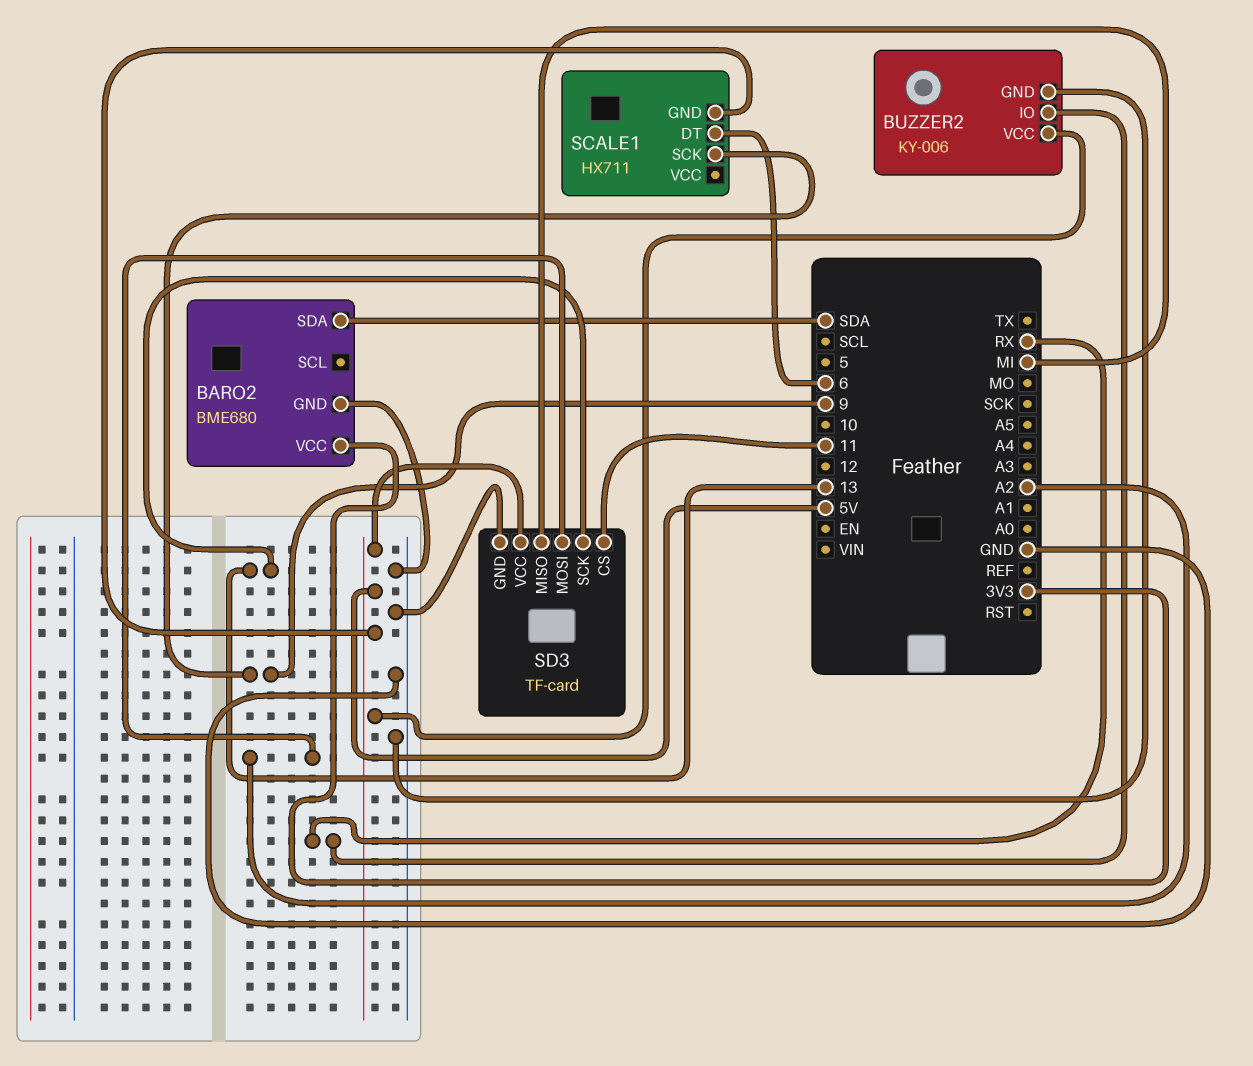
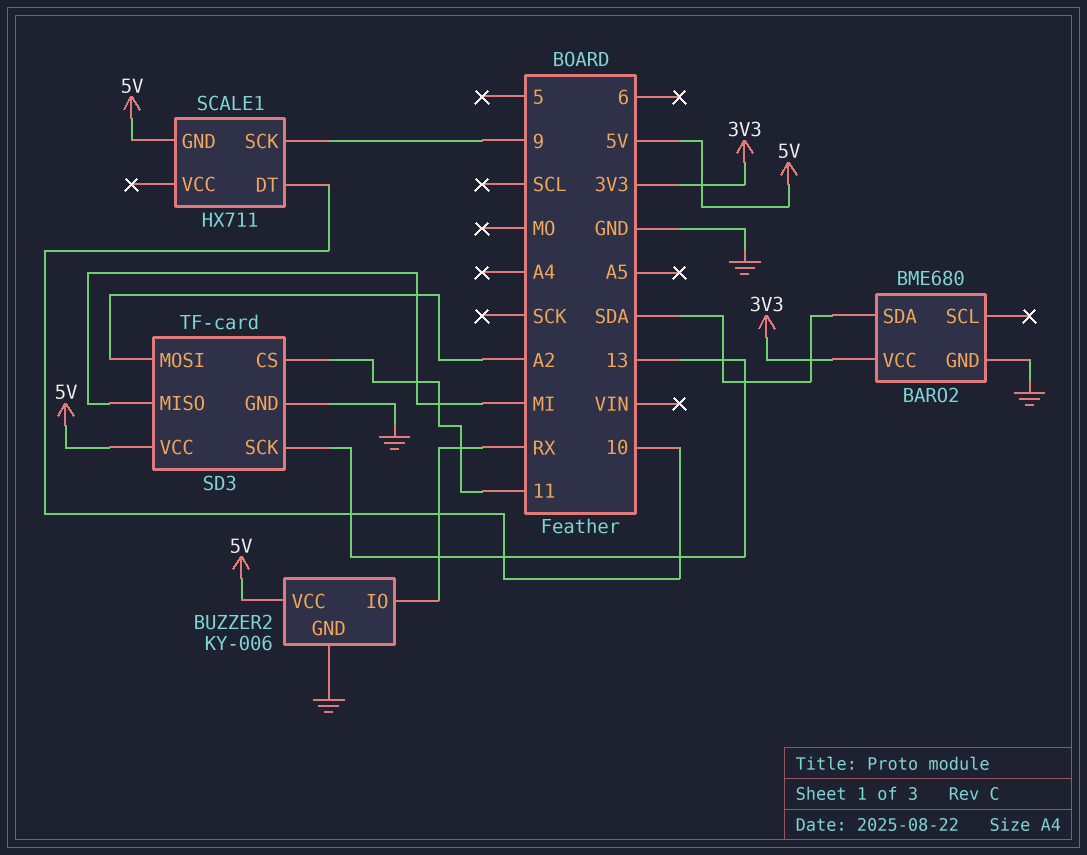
SCALE1 pin DT: 6 -> 10

